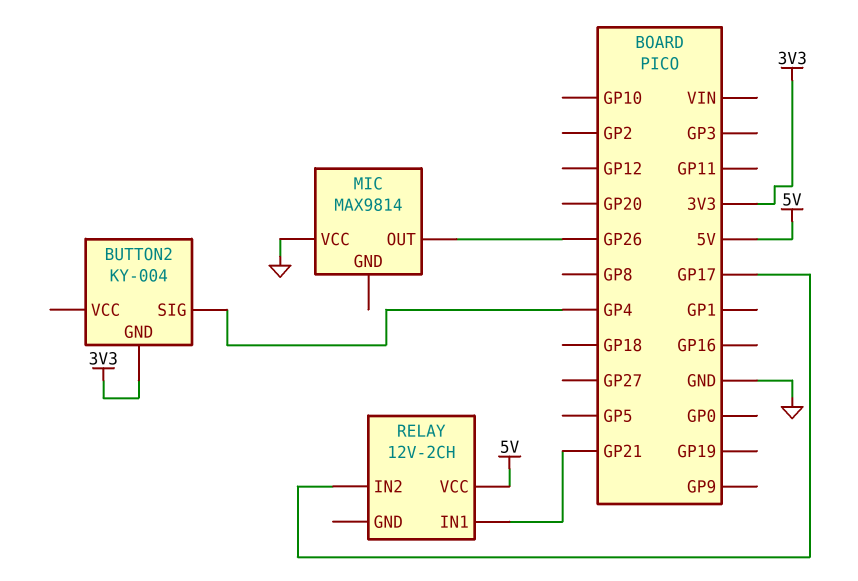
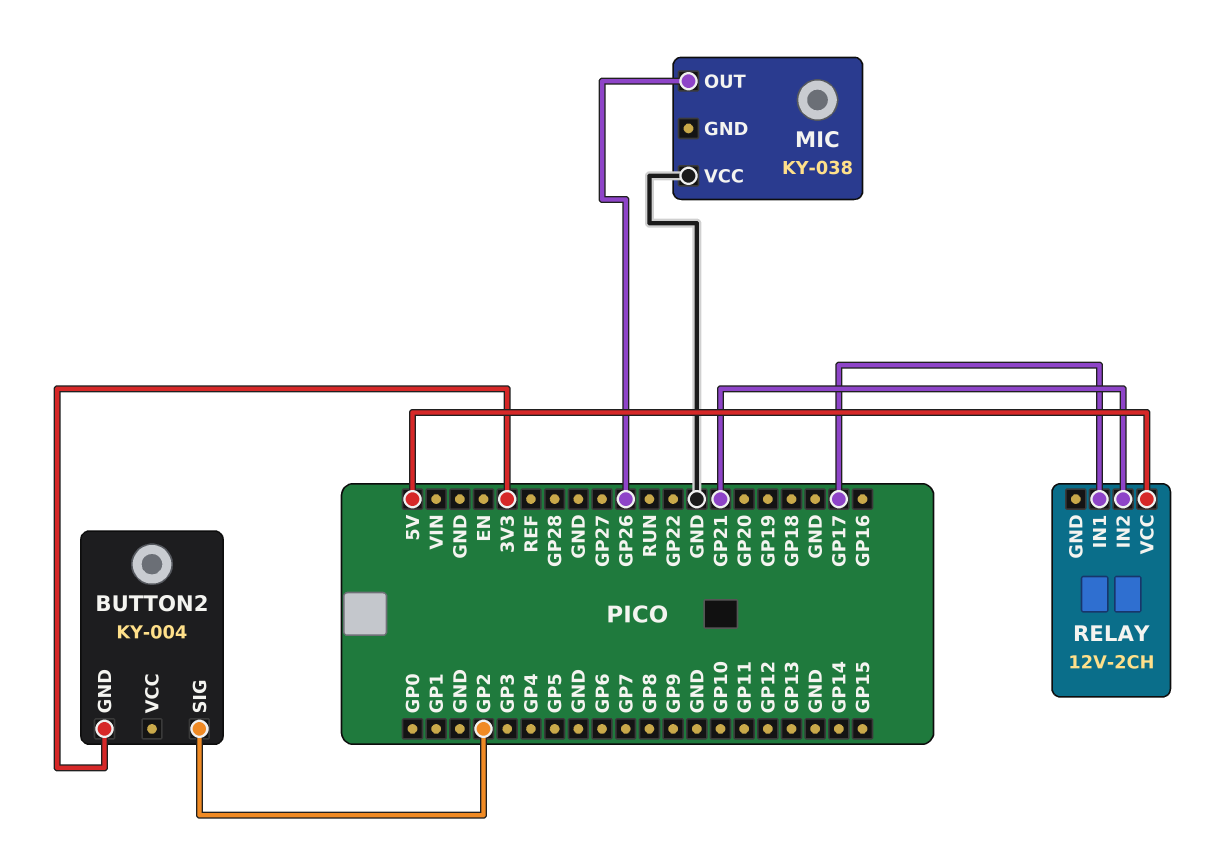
BUTTON2 pin SIG: GP4 -> GP2
MIC: MAX9814 -> KY-038
RELAY pin IN1: GP21 -> GP17
RELAY pin IN2: GP17 -> GP21

